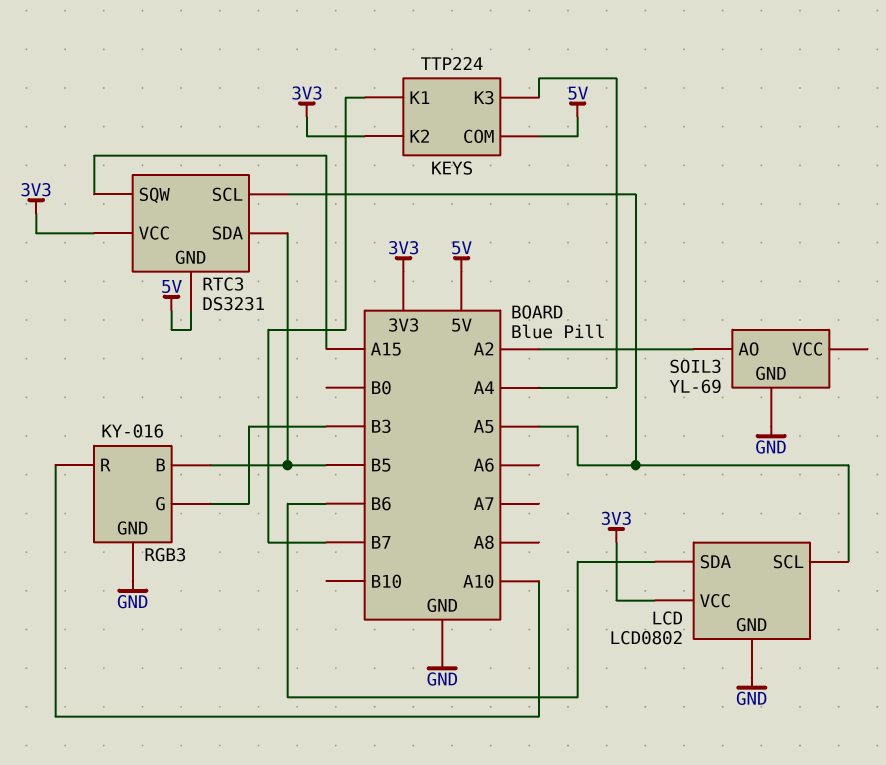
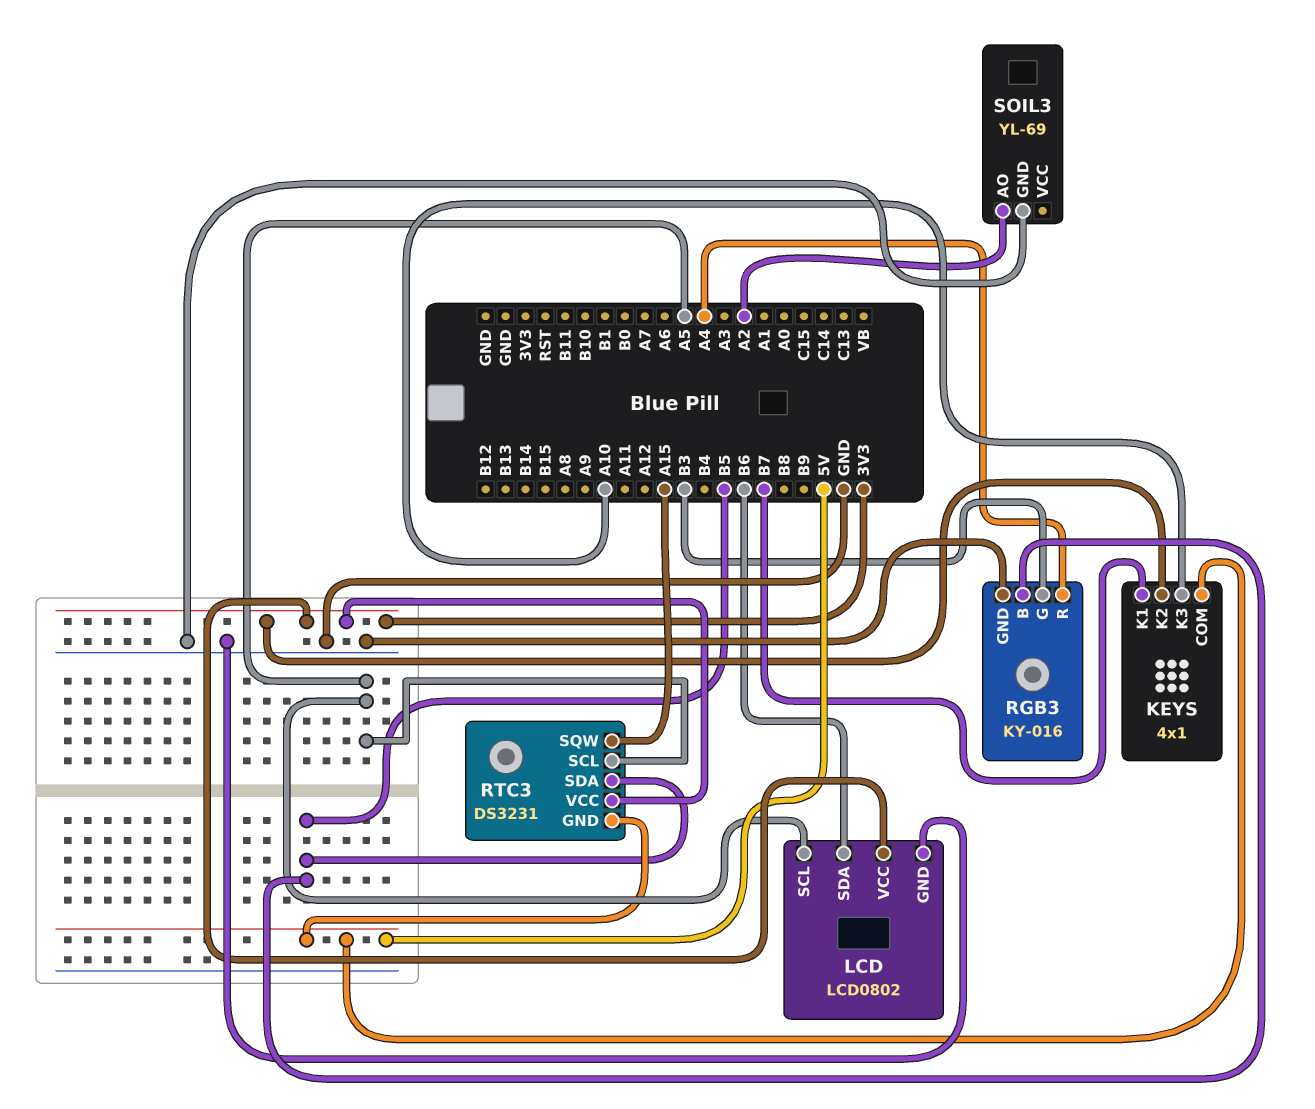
KEYS: TTP224 -> 4x1
KEYS pin K3: A4 -> A10
RGB3 pin R: A10 -> A4

